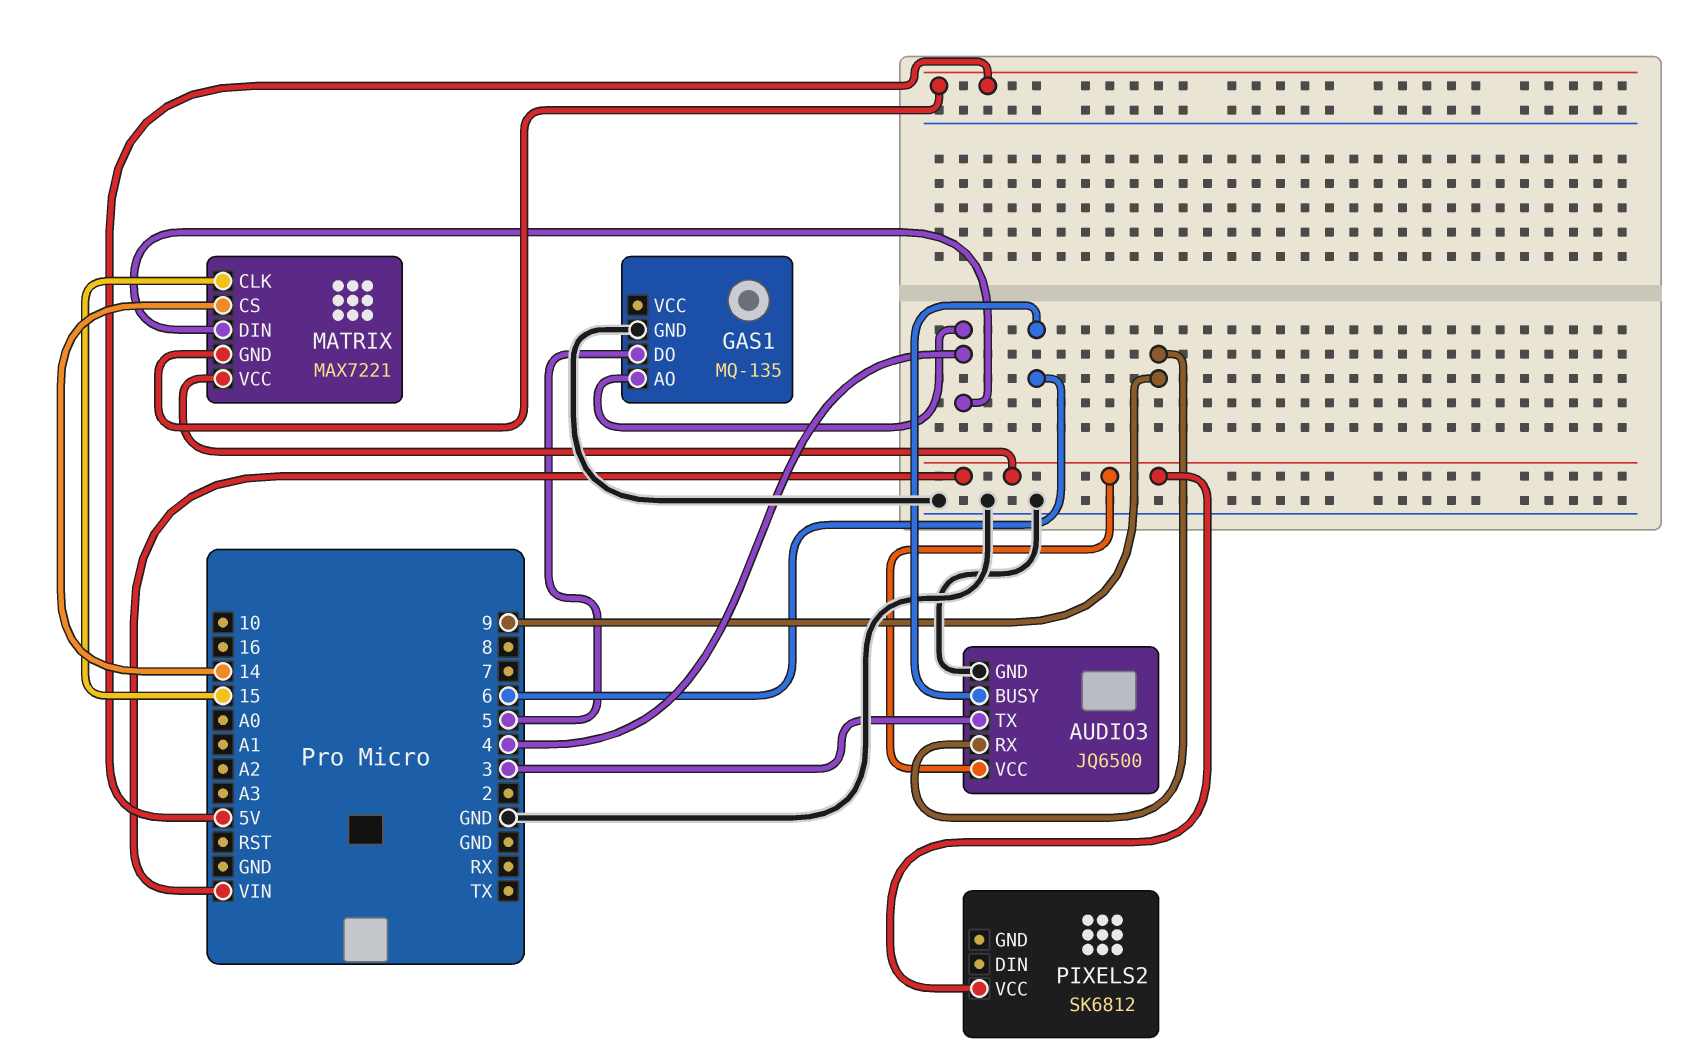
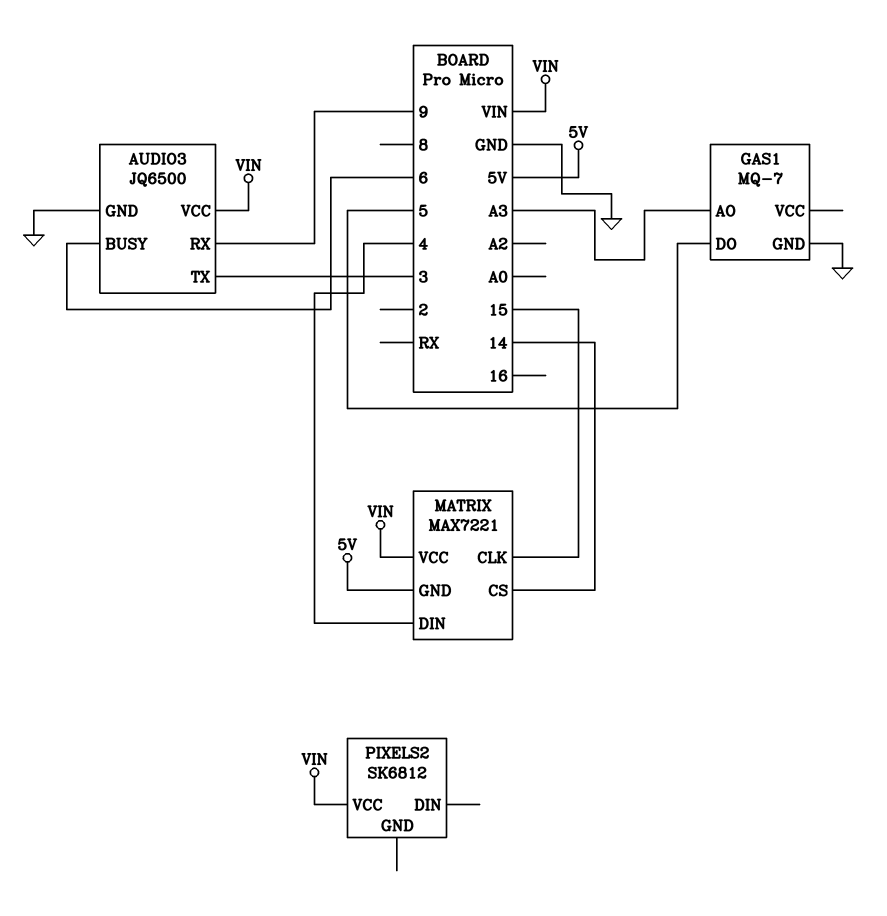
GAS1: MQ-135 -> MQ-7
GAS1 pin AO: 4 -> A3

